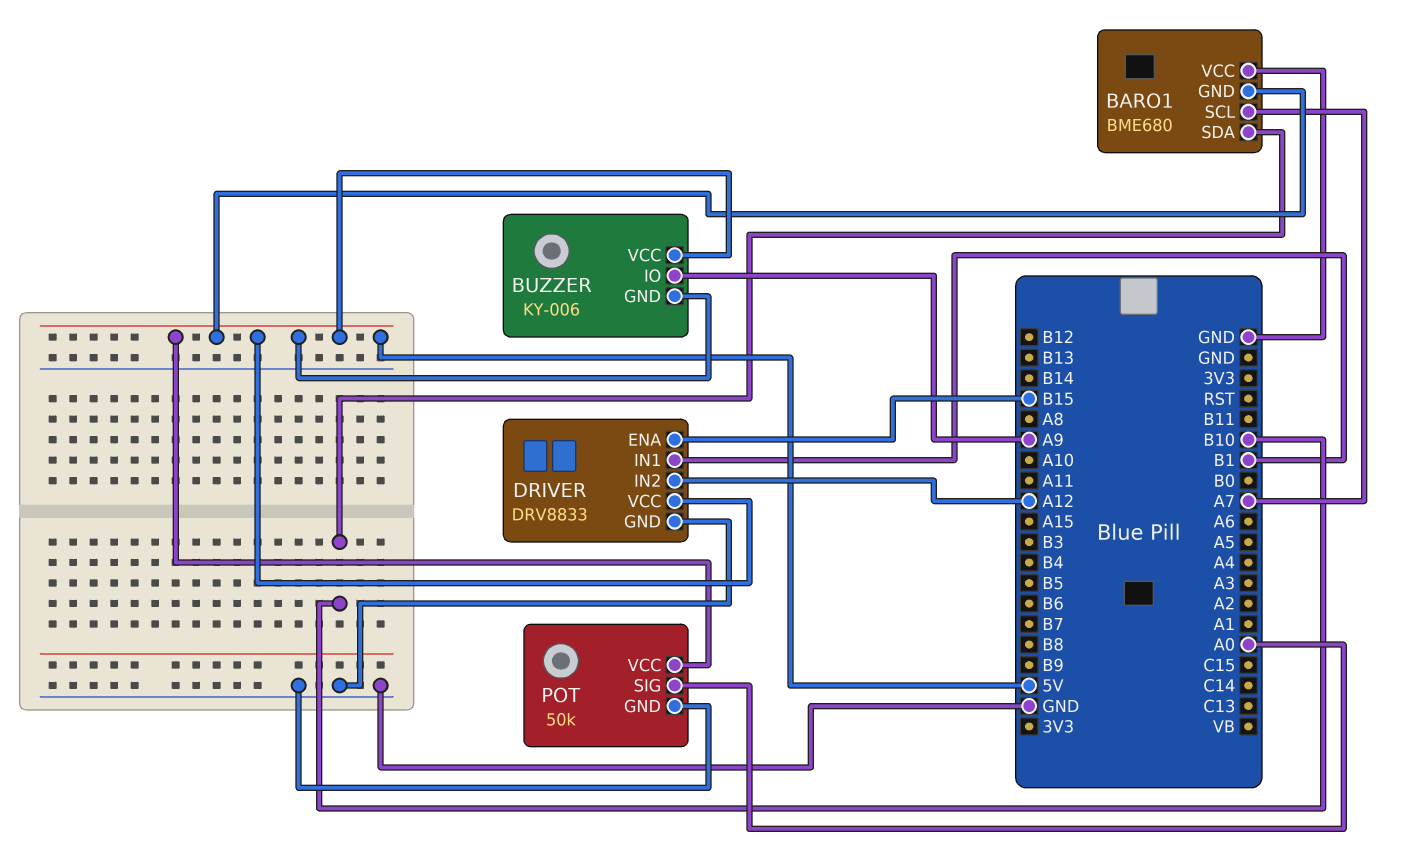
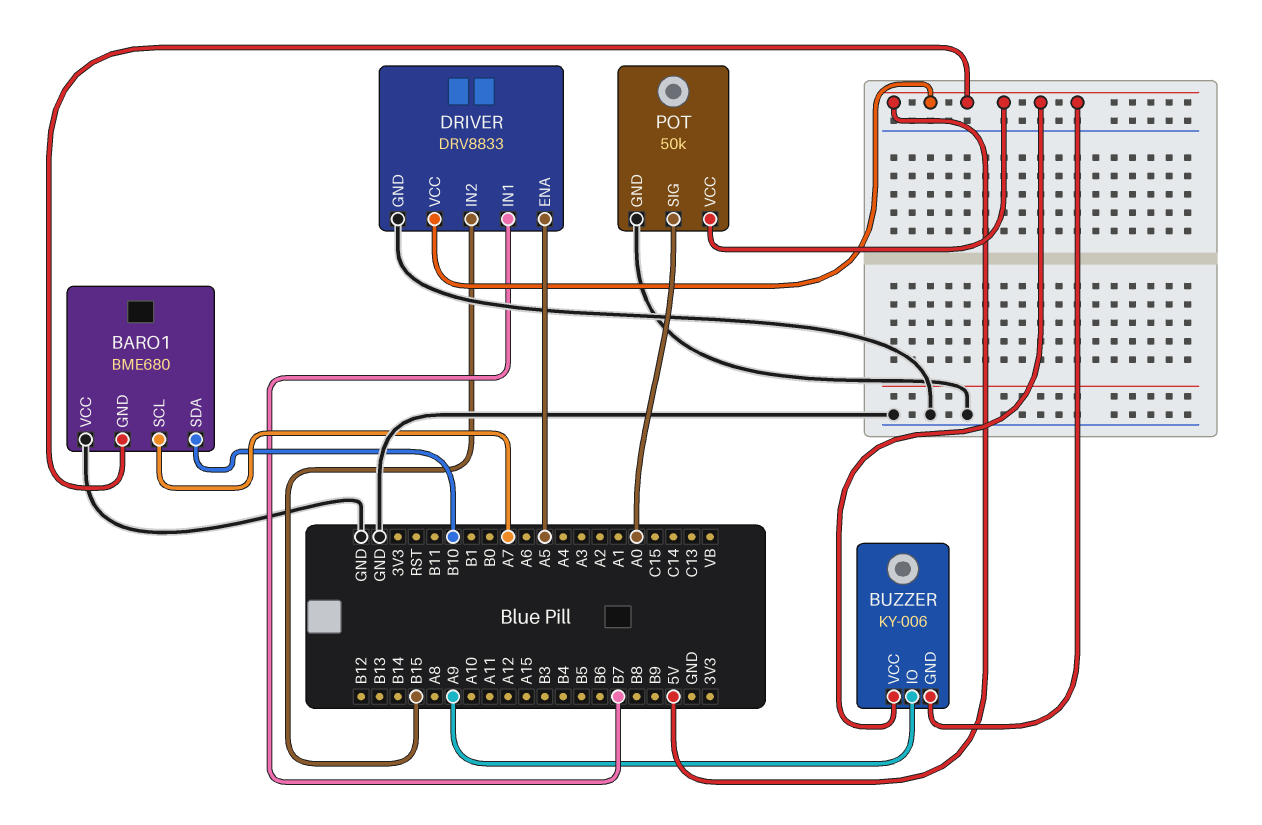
DRIVER pin ENA: B15 -> A5
DRIVER pin IN1: B1 -> B7
DRIVER pin IN2: A12 -> B15

